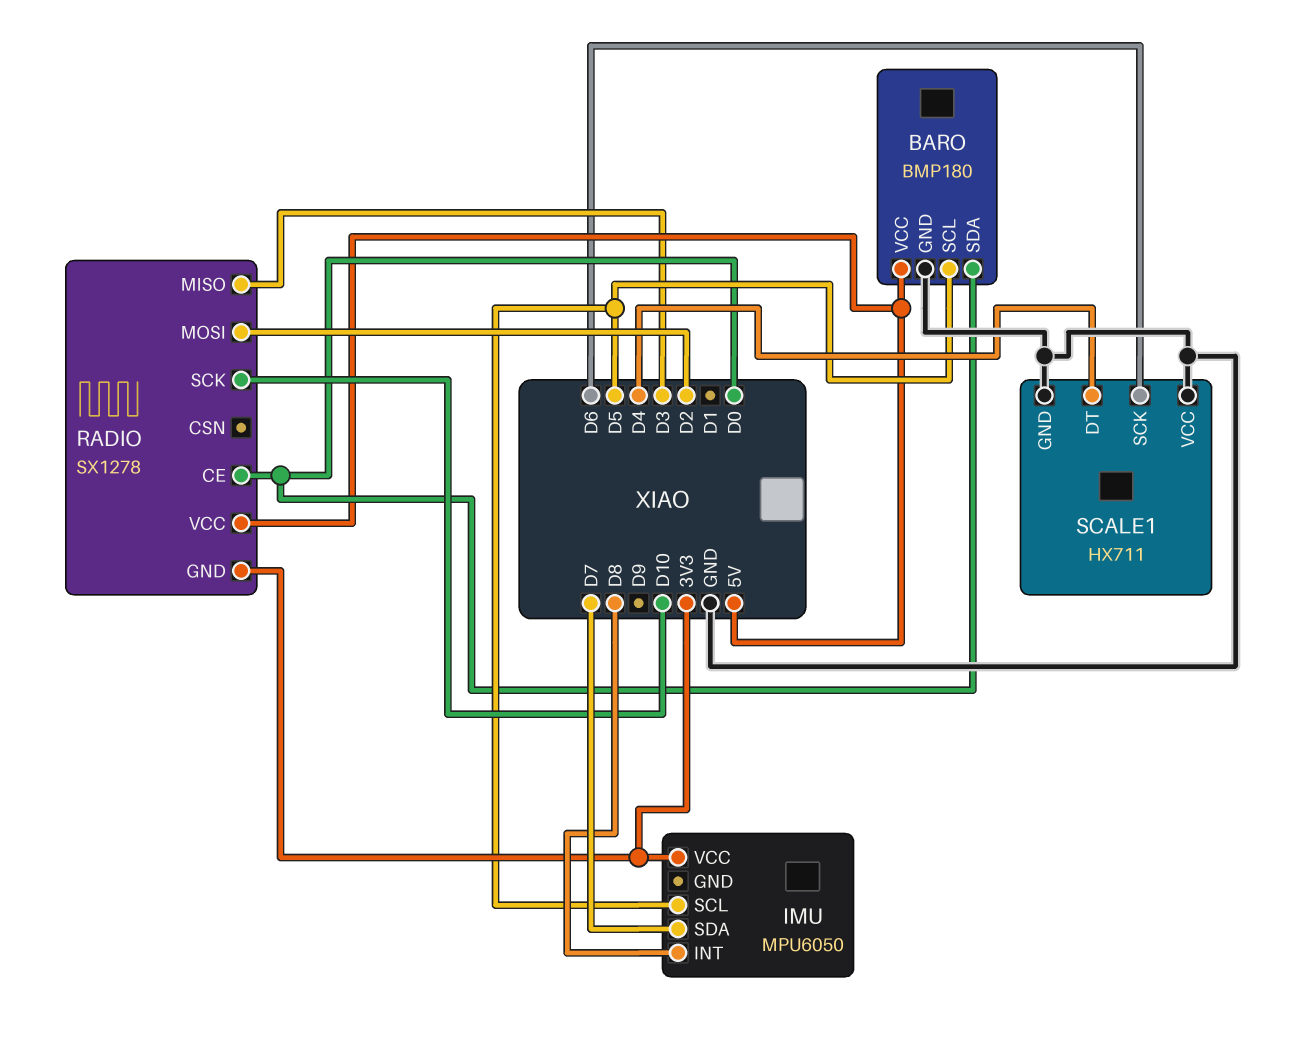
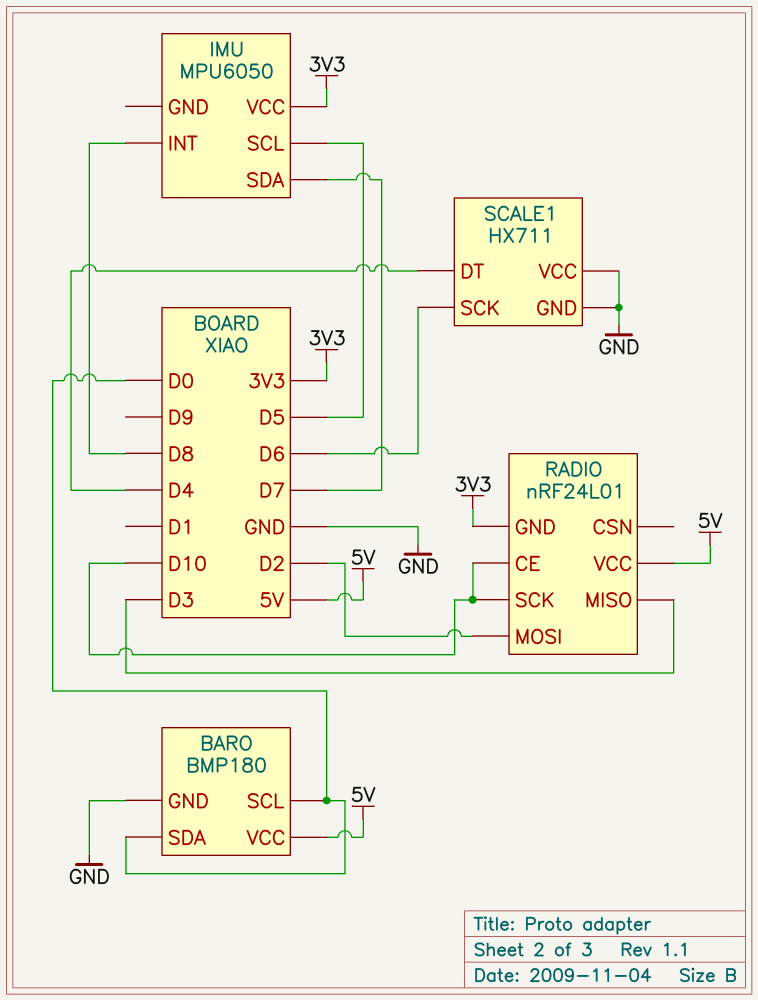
BARO pin SCL: D5 -> D0
RADIO: SX1278 -> nRF24L01
RADIO pin CE: D0 -> D10

